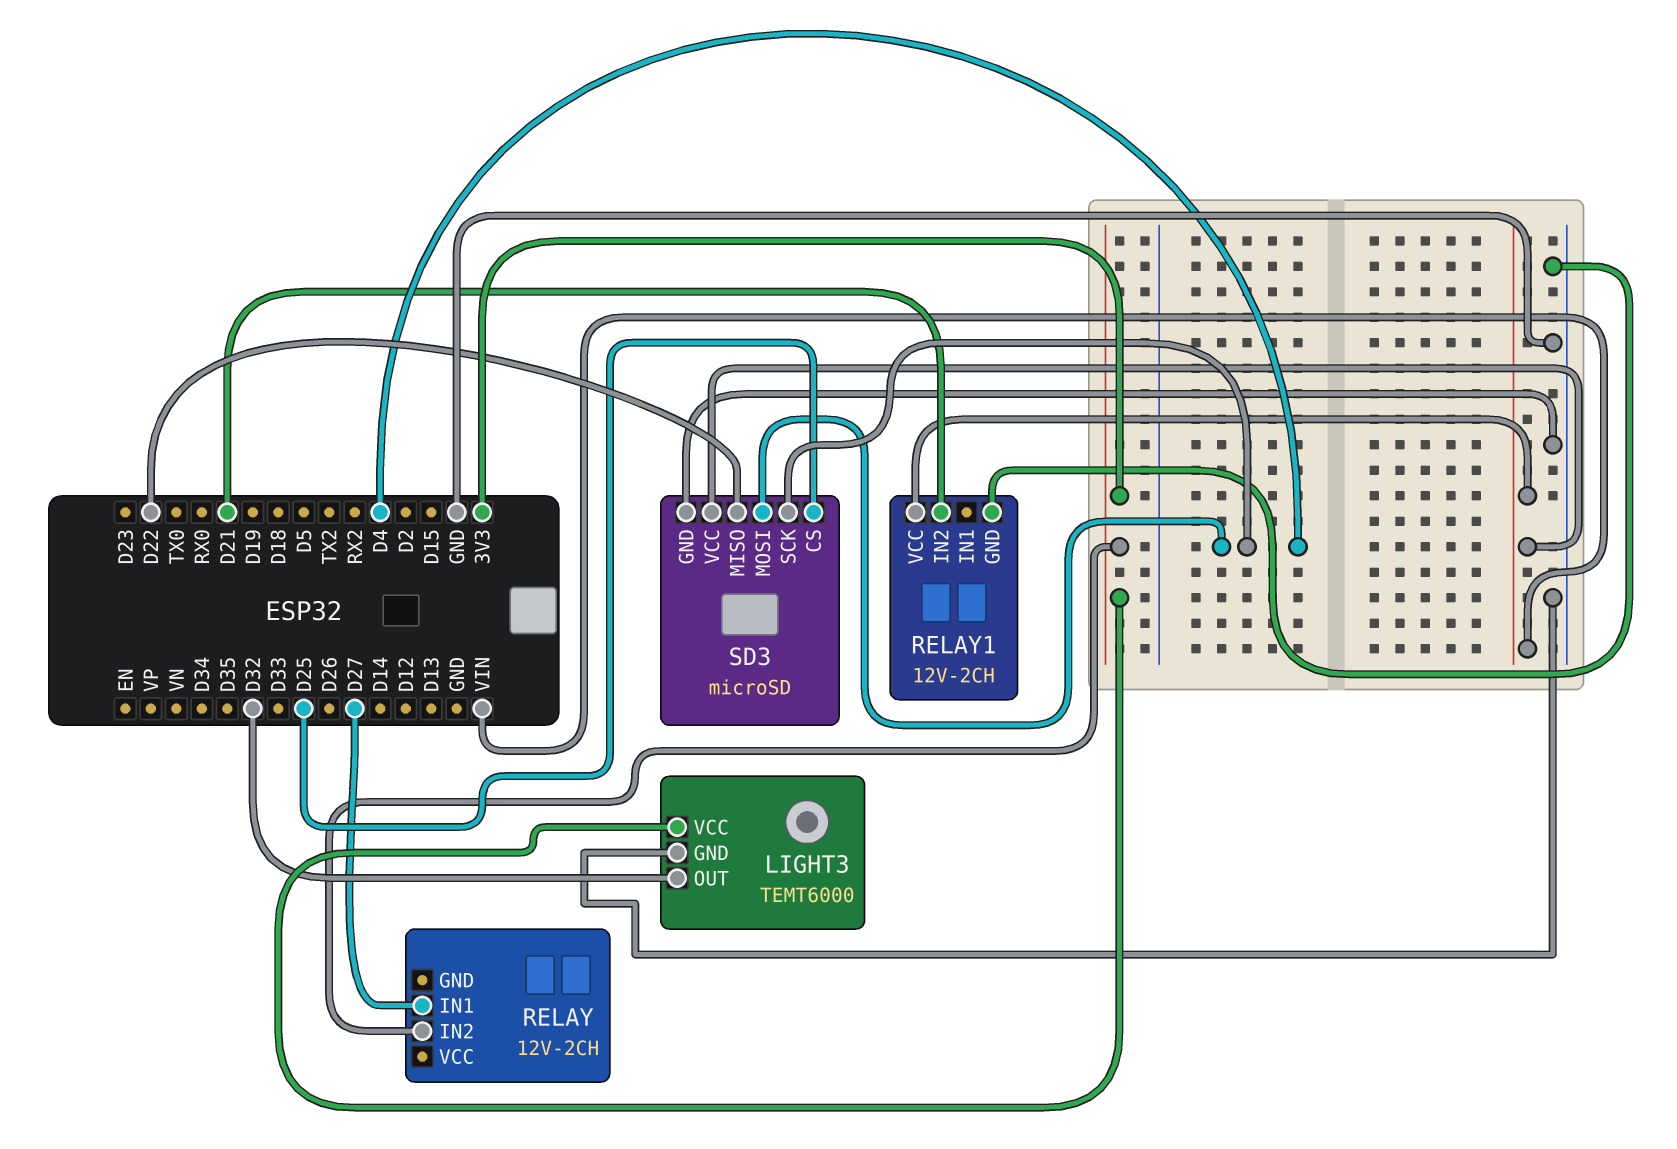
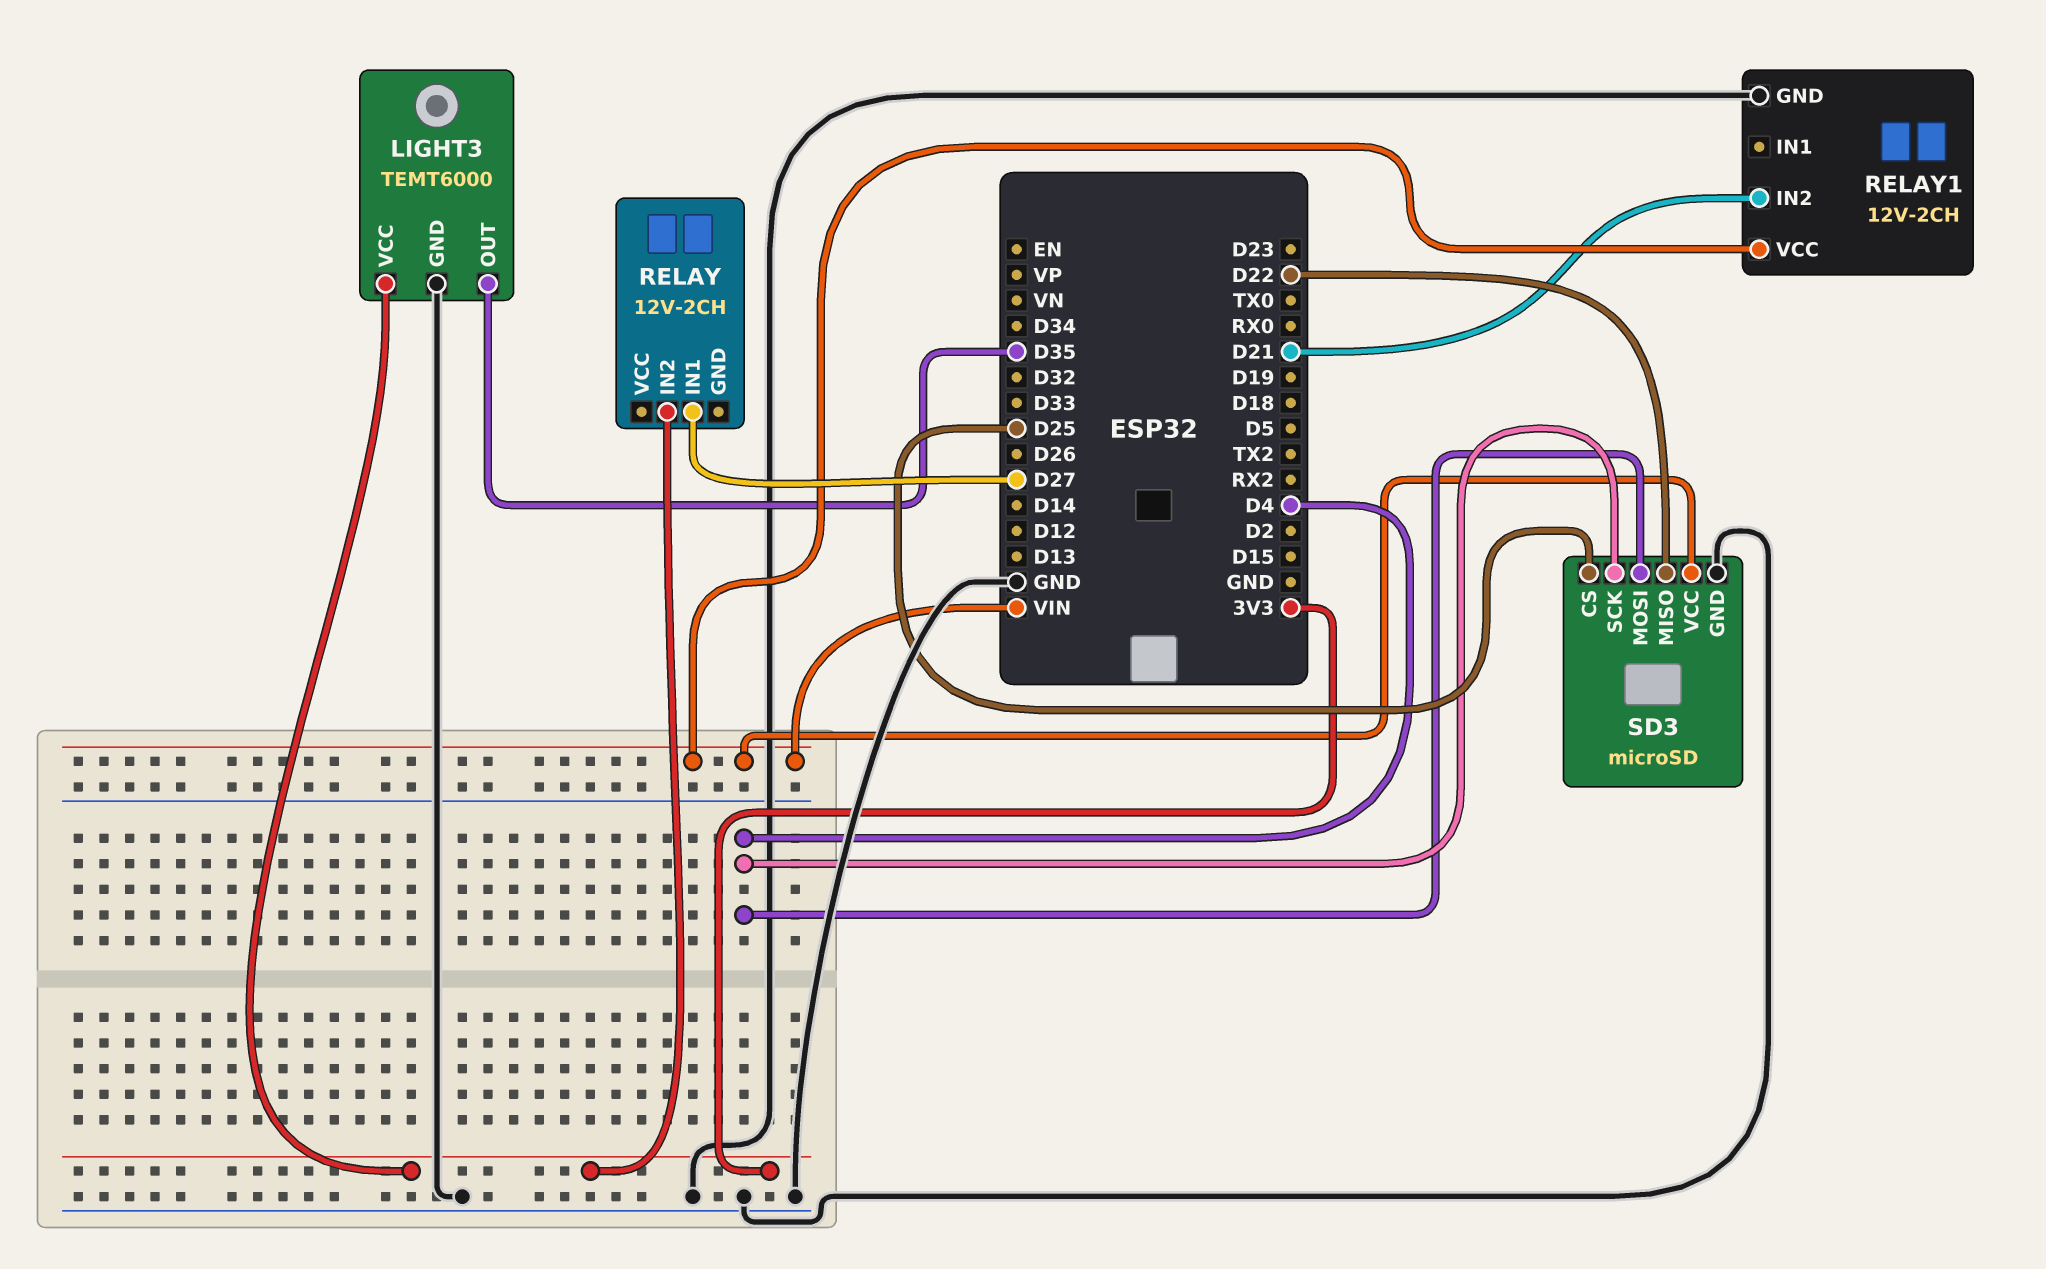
LIGHT3 pin OUT: D32 -> D35

